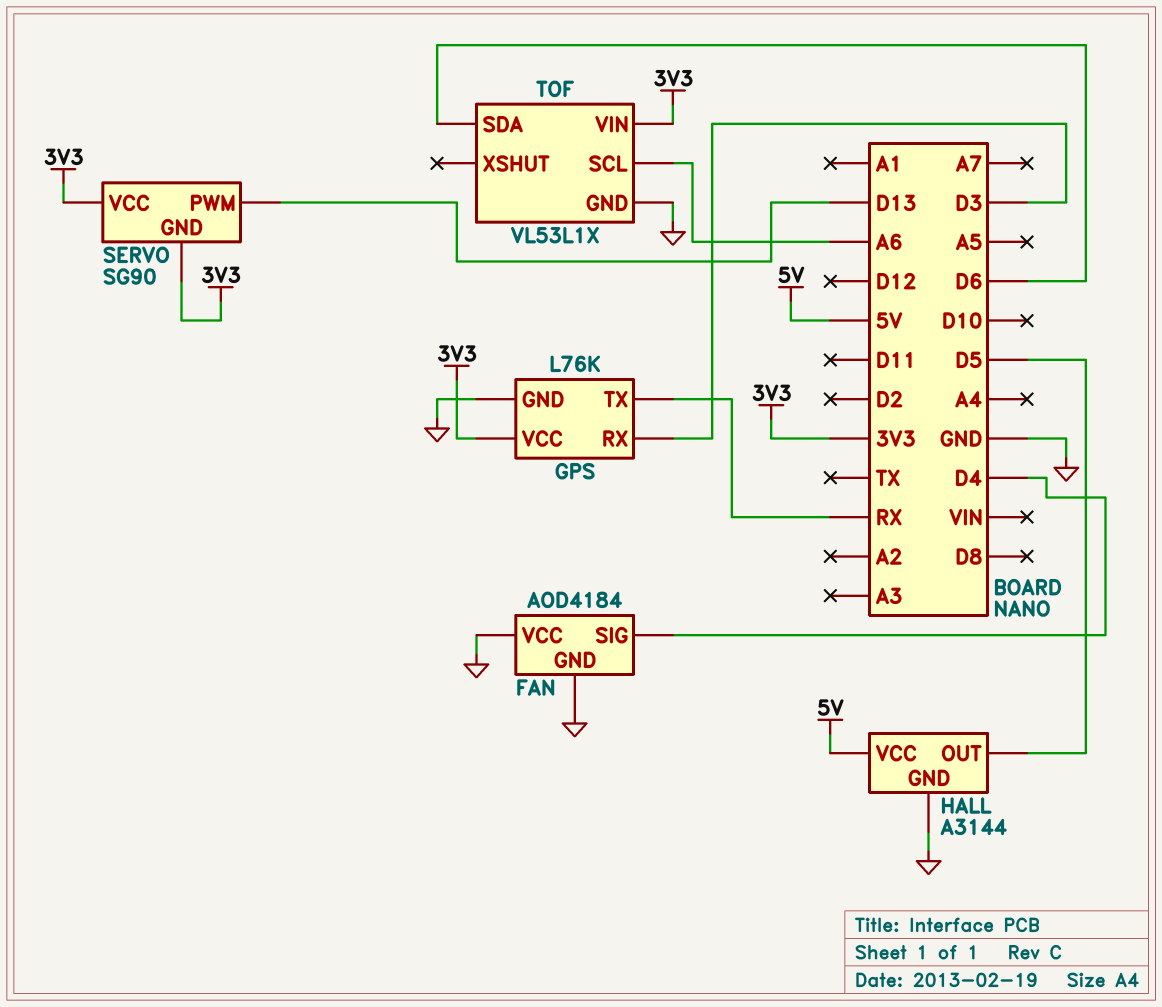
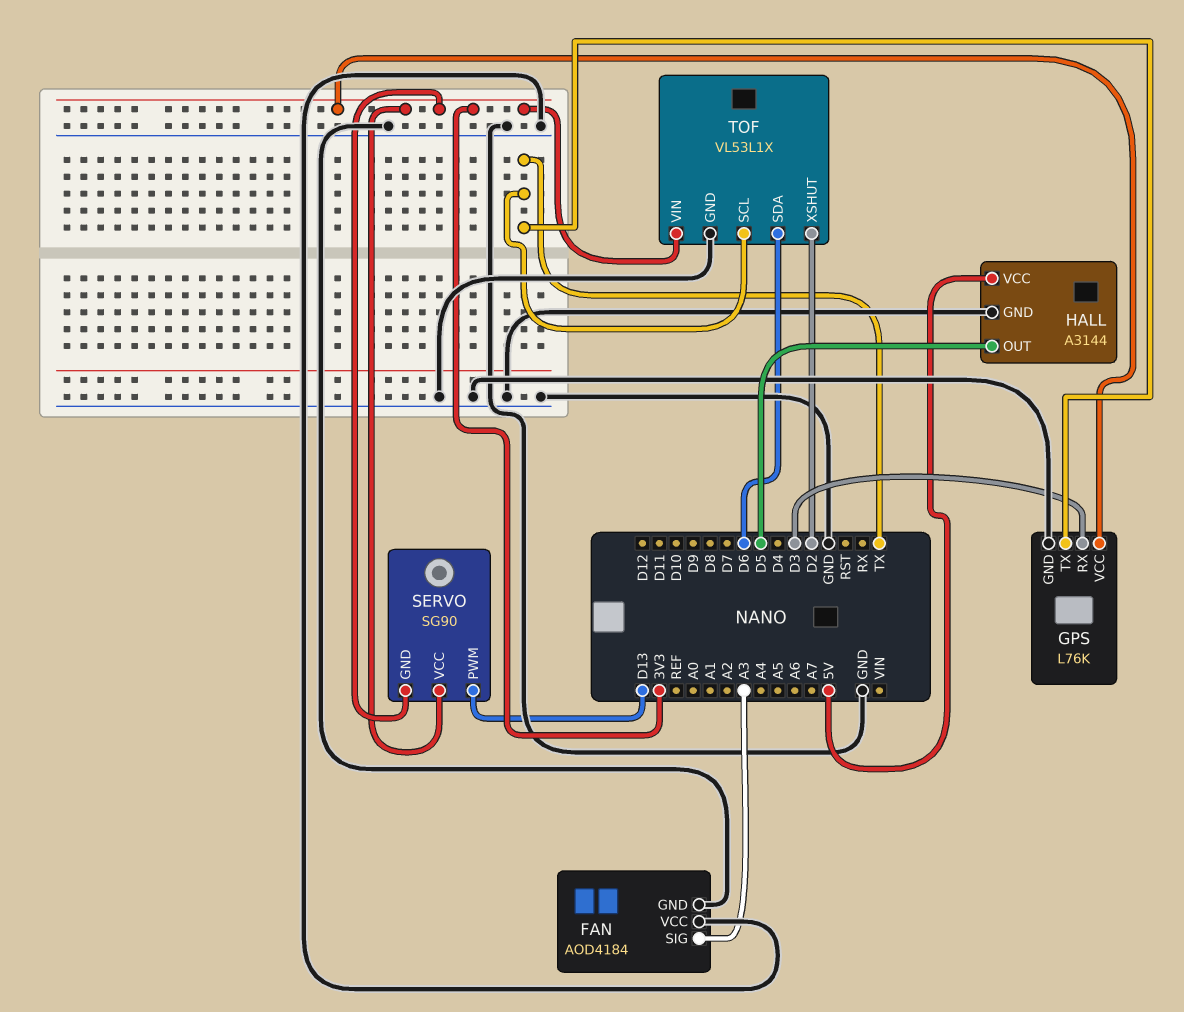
FAN pin SIG: D4 -> A3
GPS pin TX: RX -> TX
TOF pin SCL: A6 -> TX
TOF pin XSHUT: none -> D2

